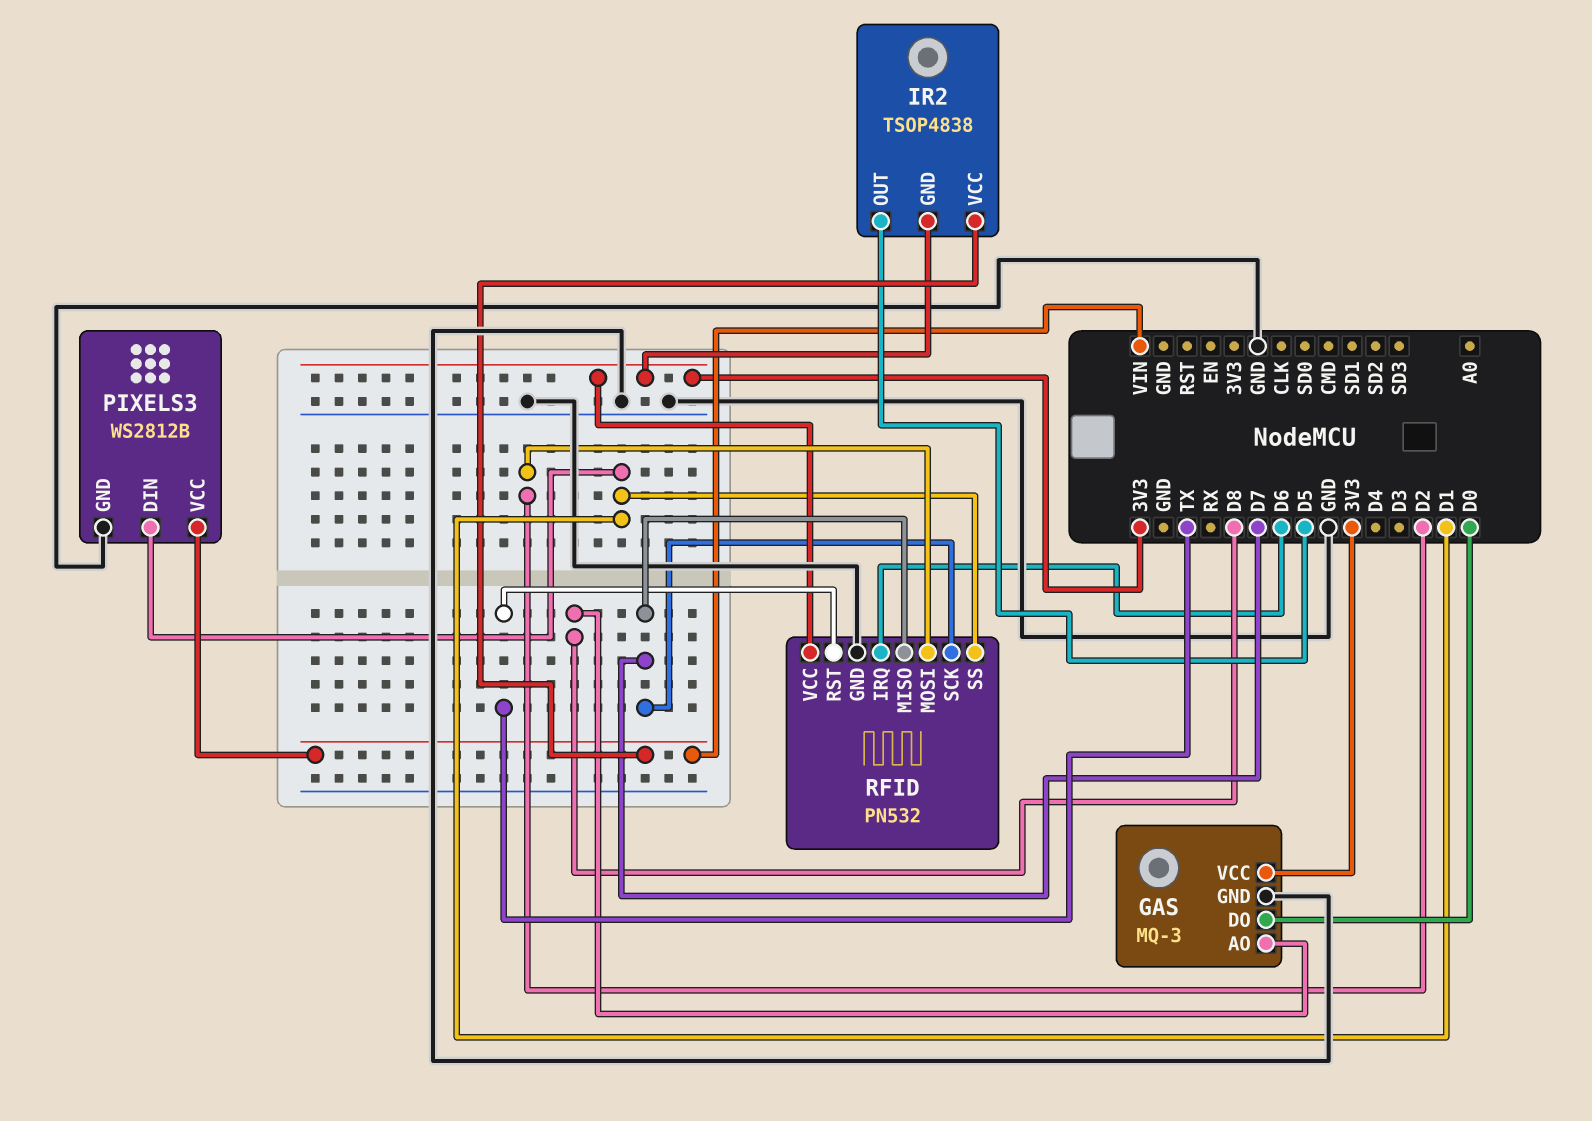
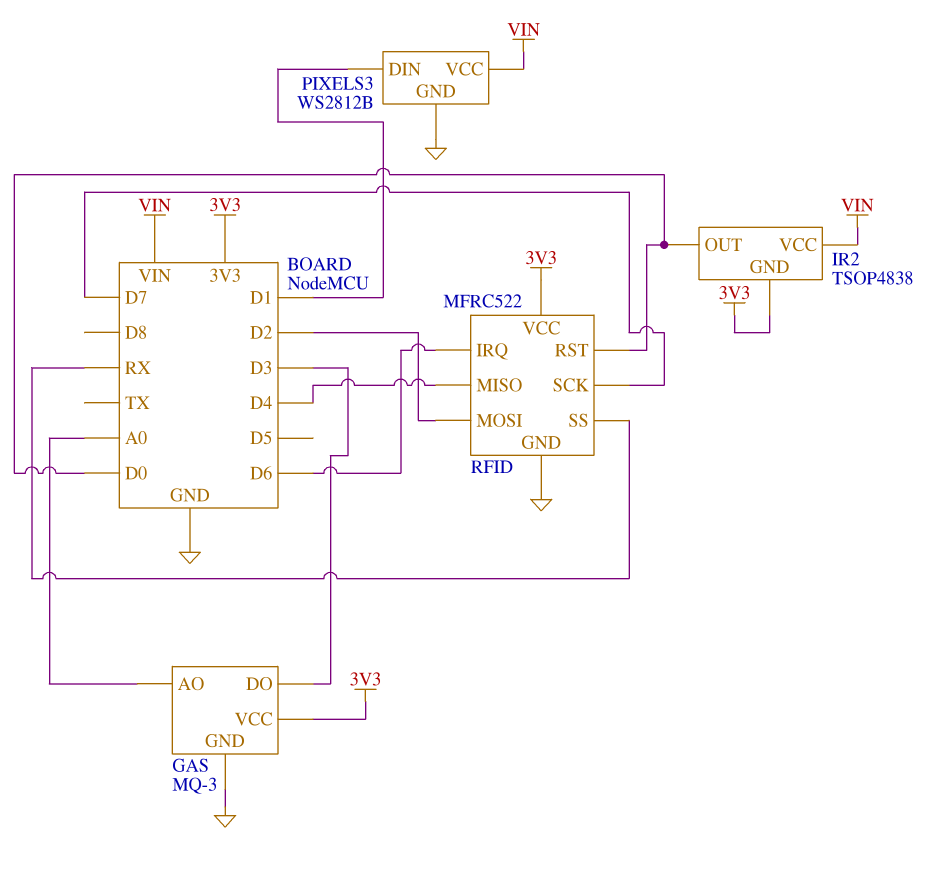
GAS pin AO: D8 -> A0
GAS pin DO: D0 -> D3
IR2 pin OUT: D5 -> D0
RFID: PN532 -> MFRC522
RFID pin MISO: D7 -> D4
RFID pin RST: TX -> D0
RFID pin SS: D1 -> RX

